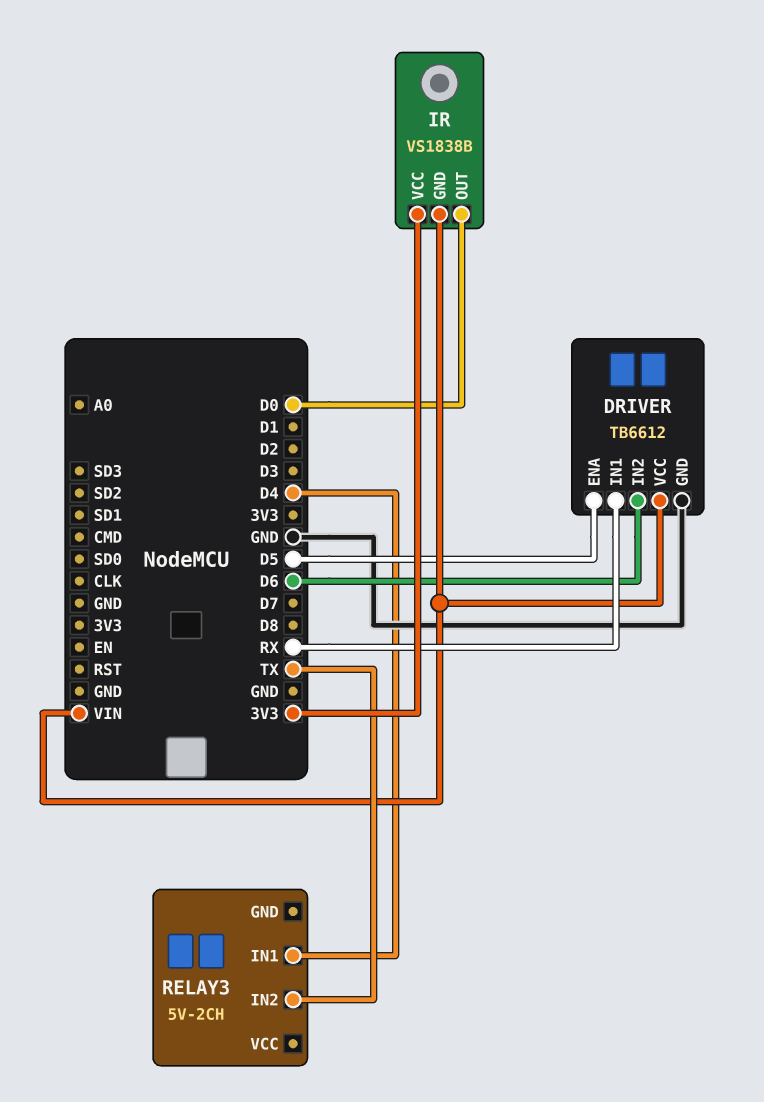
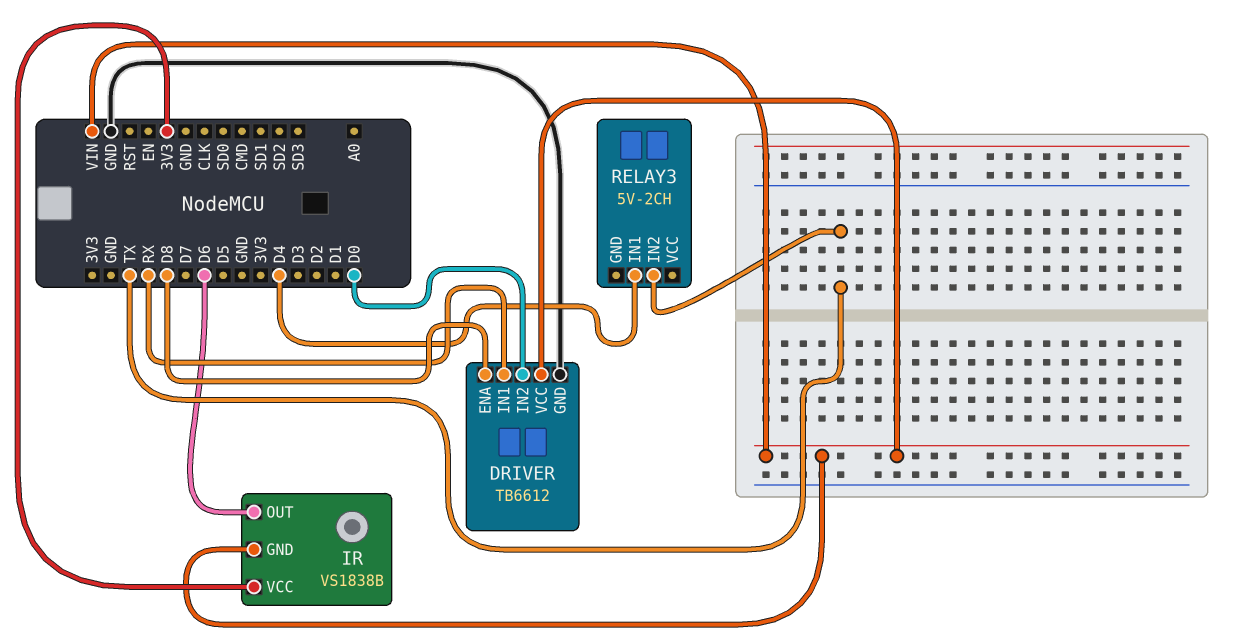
DRIVER pin ENA: D5 -> D8
DRIVER pin IN2: D6 -> D0
IR pin OUT: D0 -> D6

